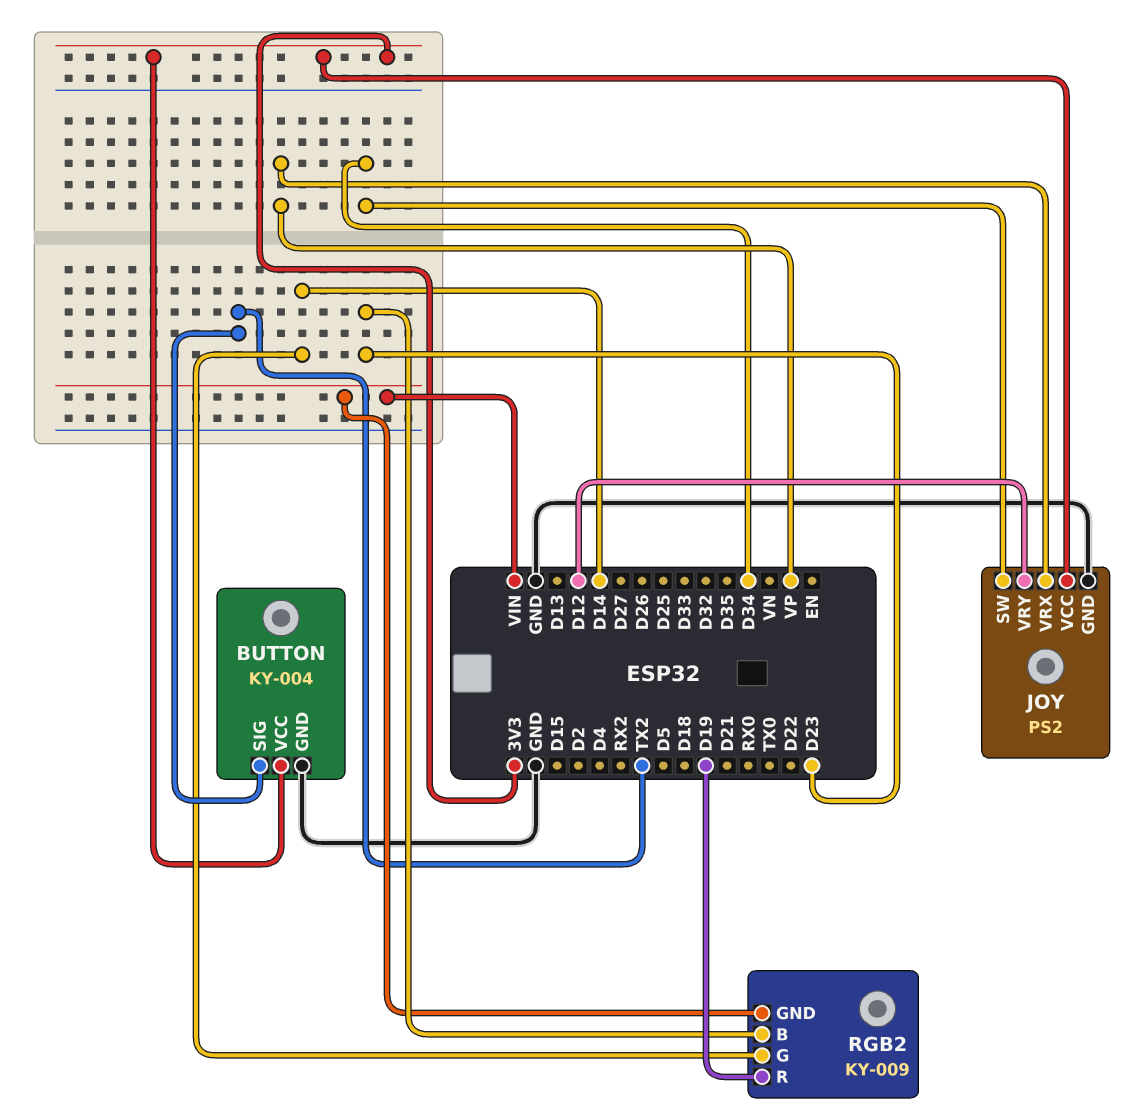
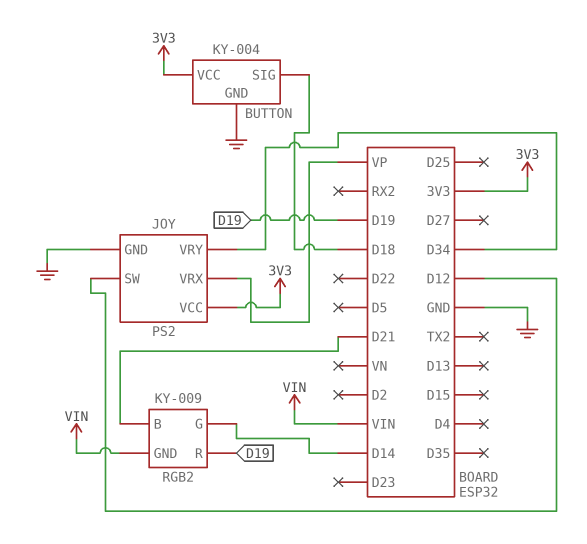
BUTTON pin SIG: TX2 -> D18
JOY pin SW: D34 -> D12
JOY pin VRY: D12 -> D34
RGB2 pin B: D23 -> D21

